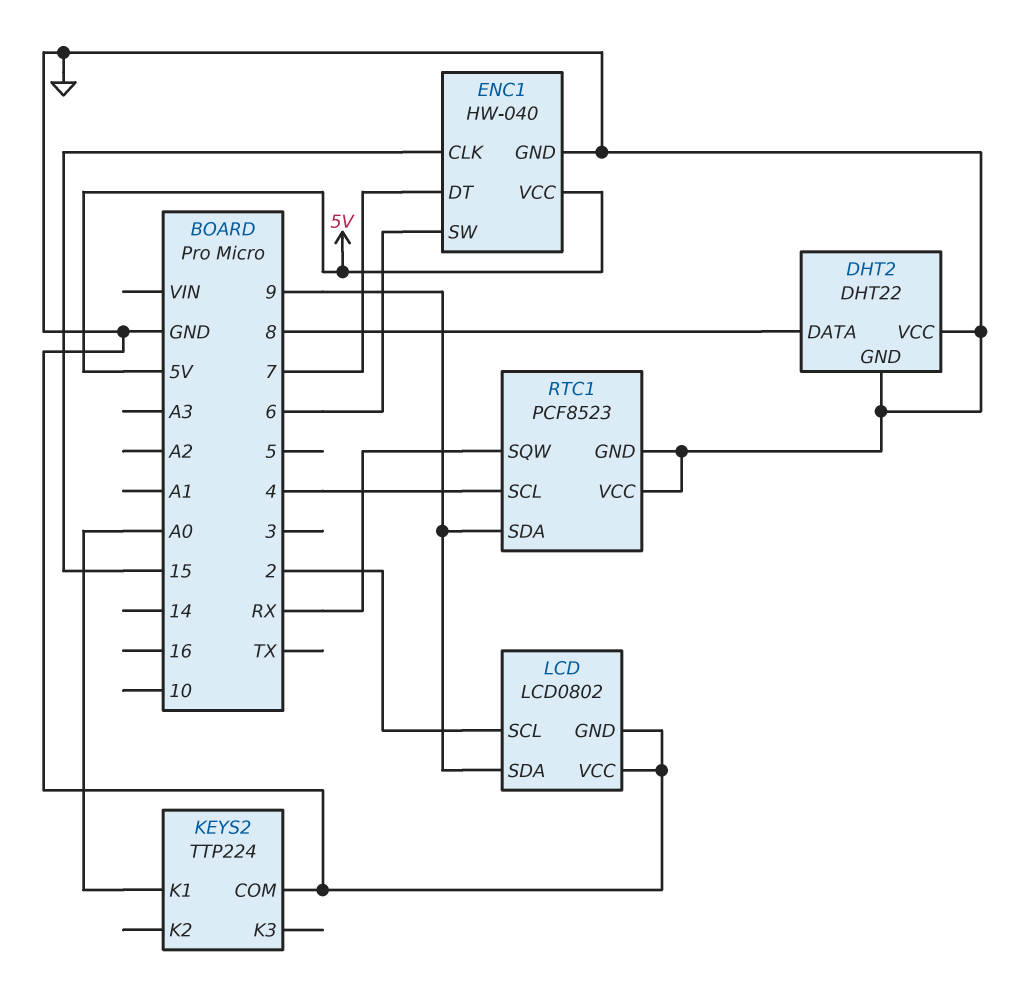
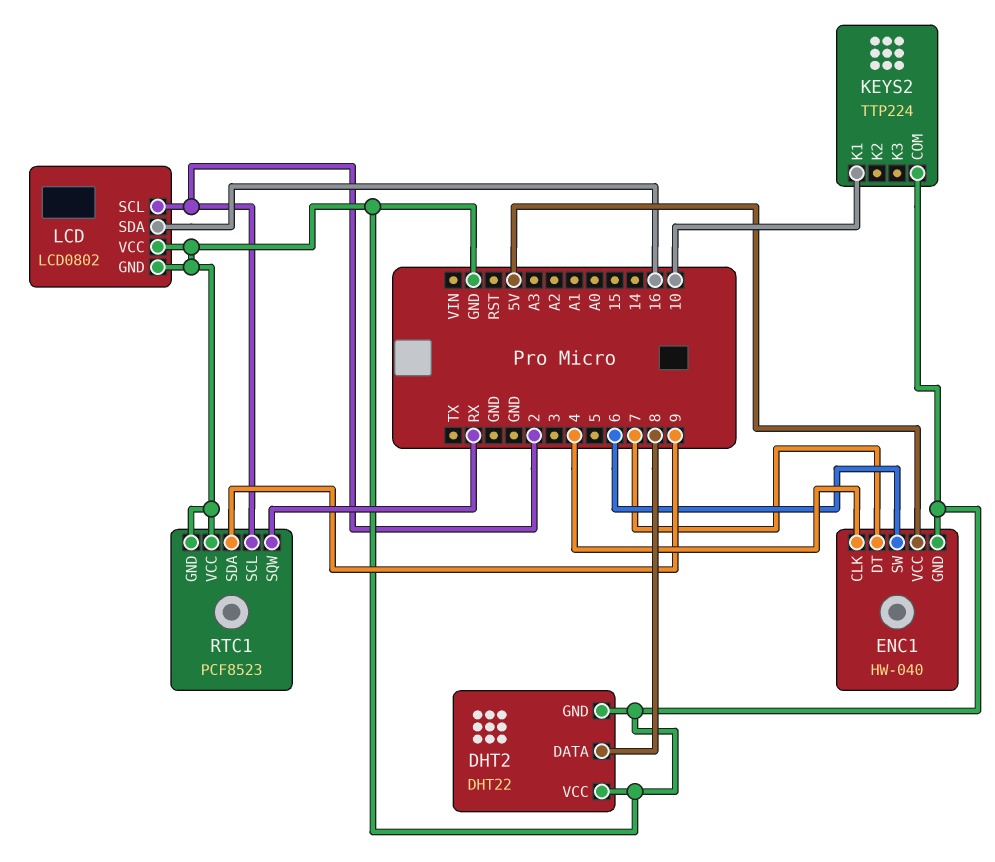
ENC1 pin CLK: 15 -> 4
KEYS2 pin K1: A0 -> 10
LCD pin SDA: 9 -> 16
RTC1 pin SCL: 4 -> 2

